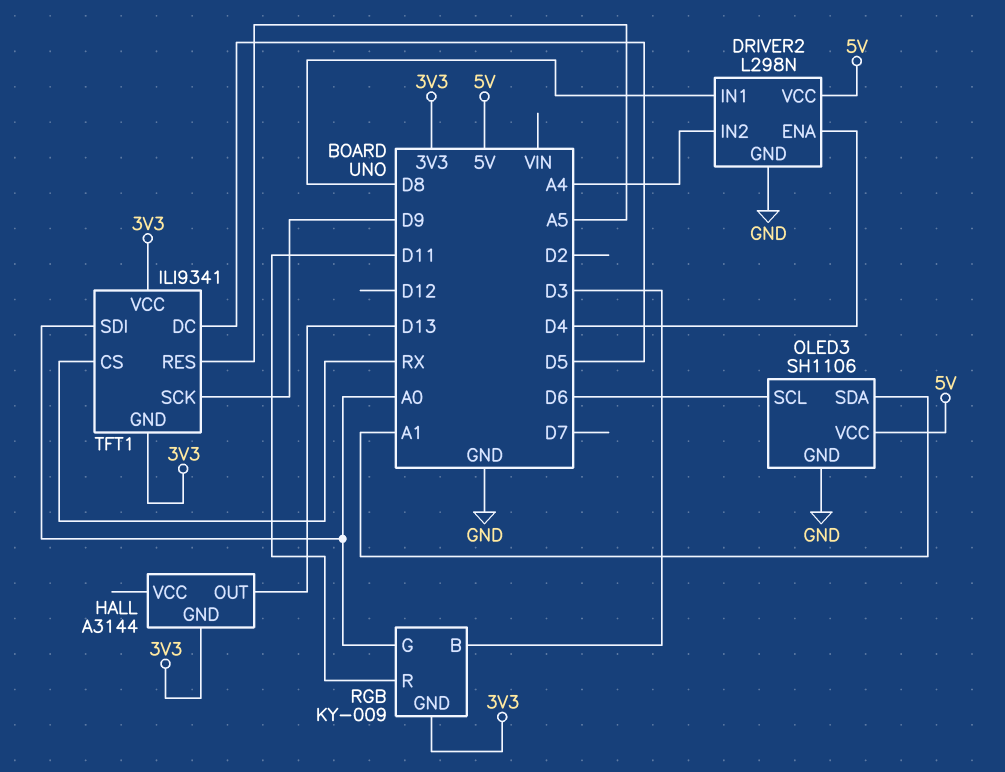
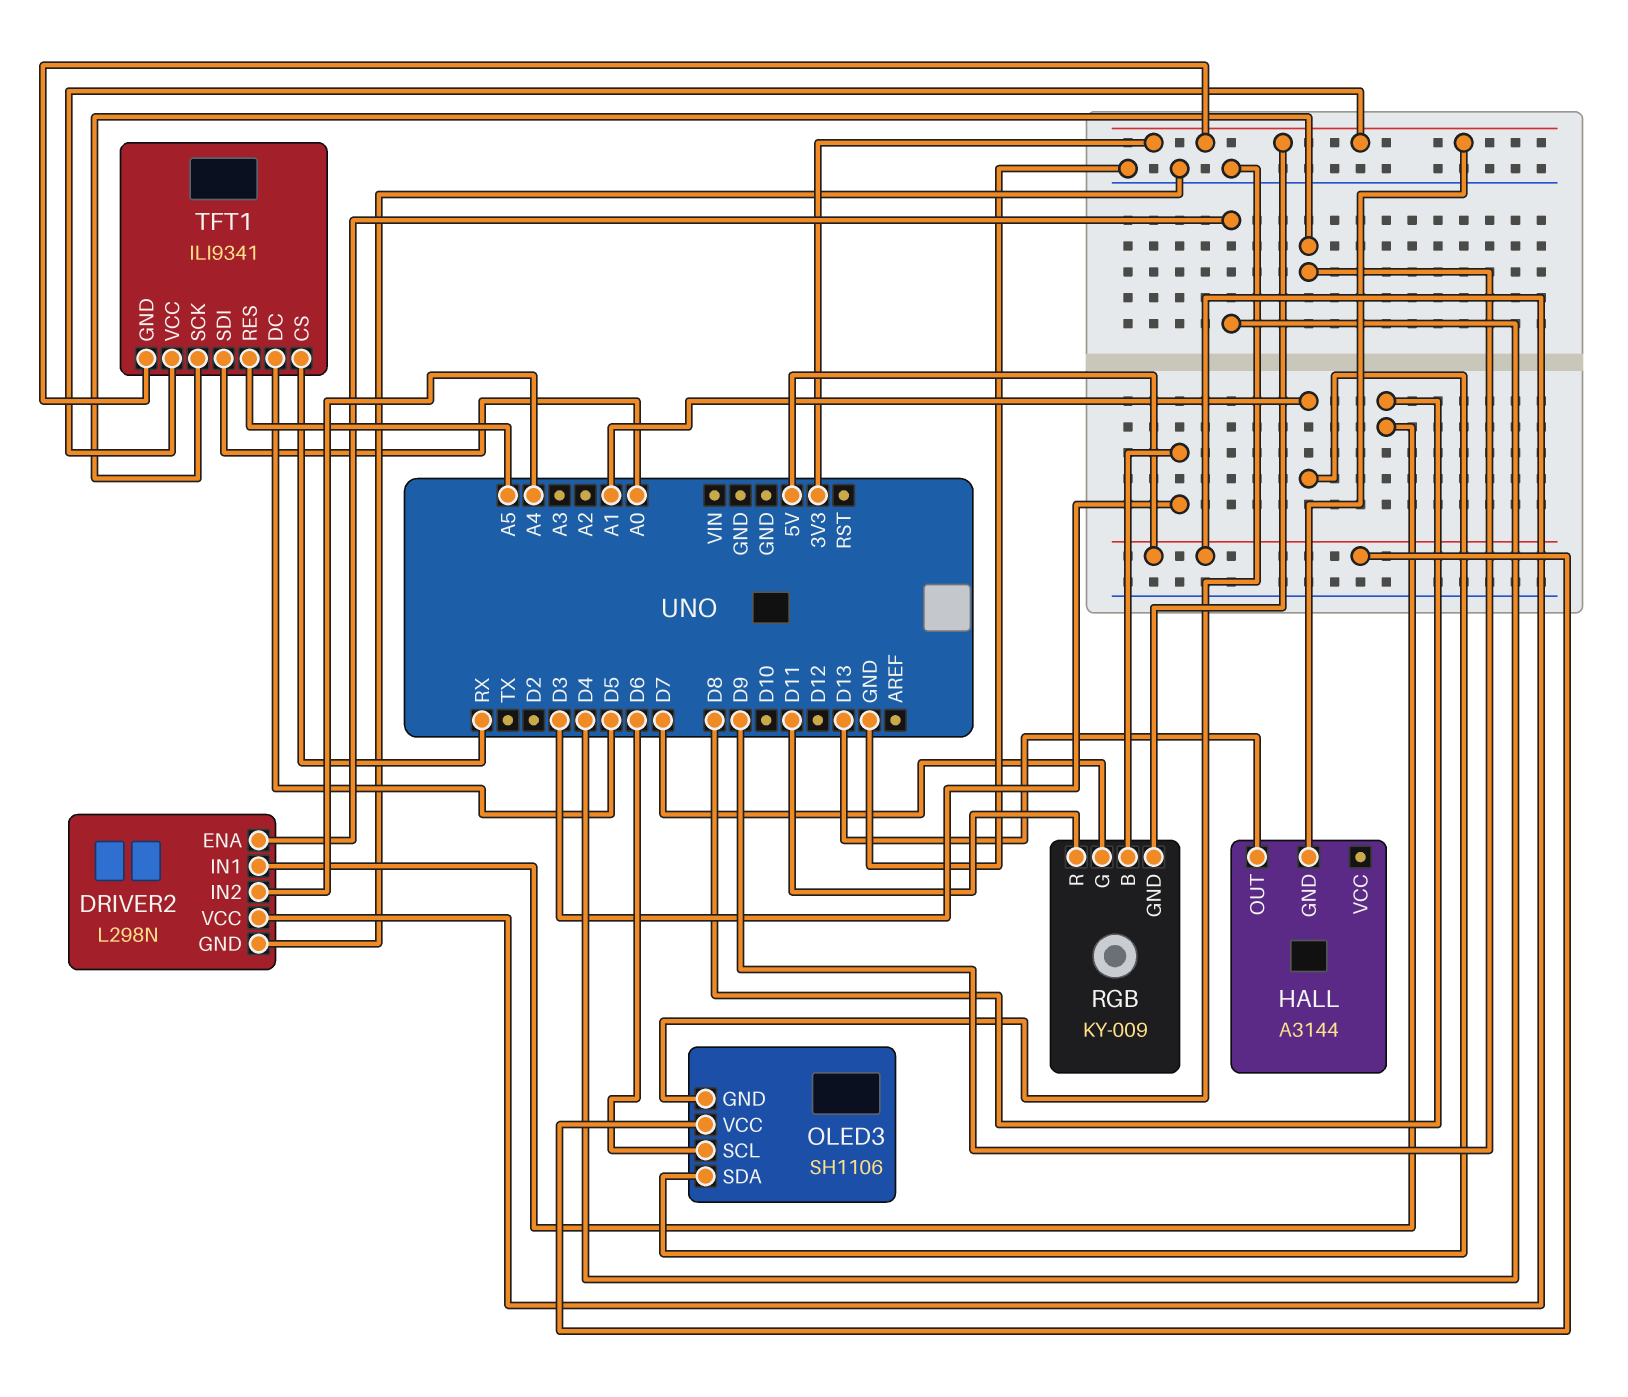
RGB pin G: A0 -> D7

